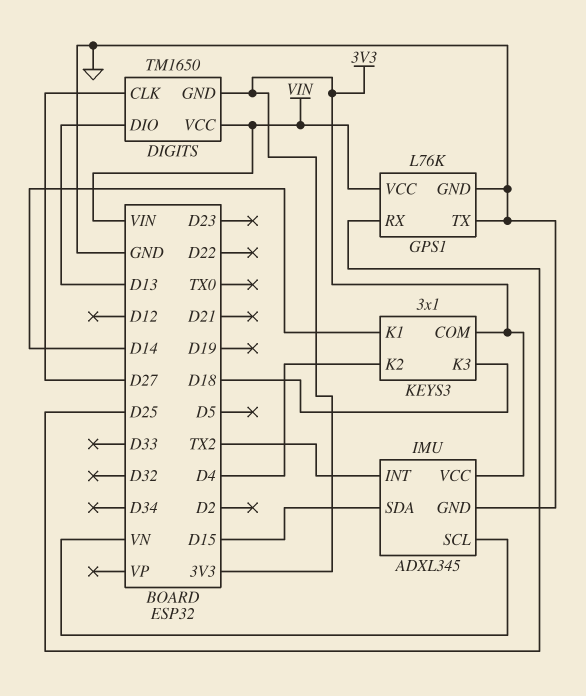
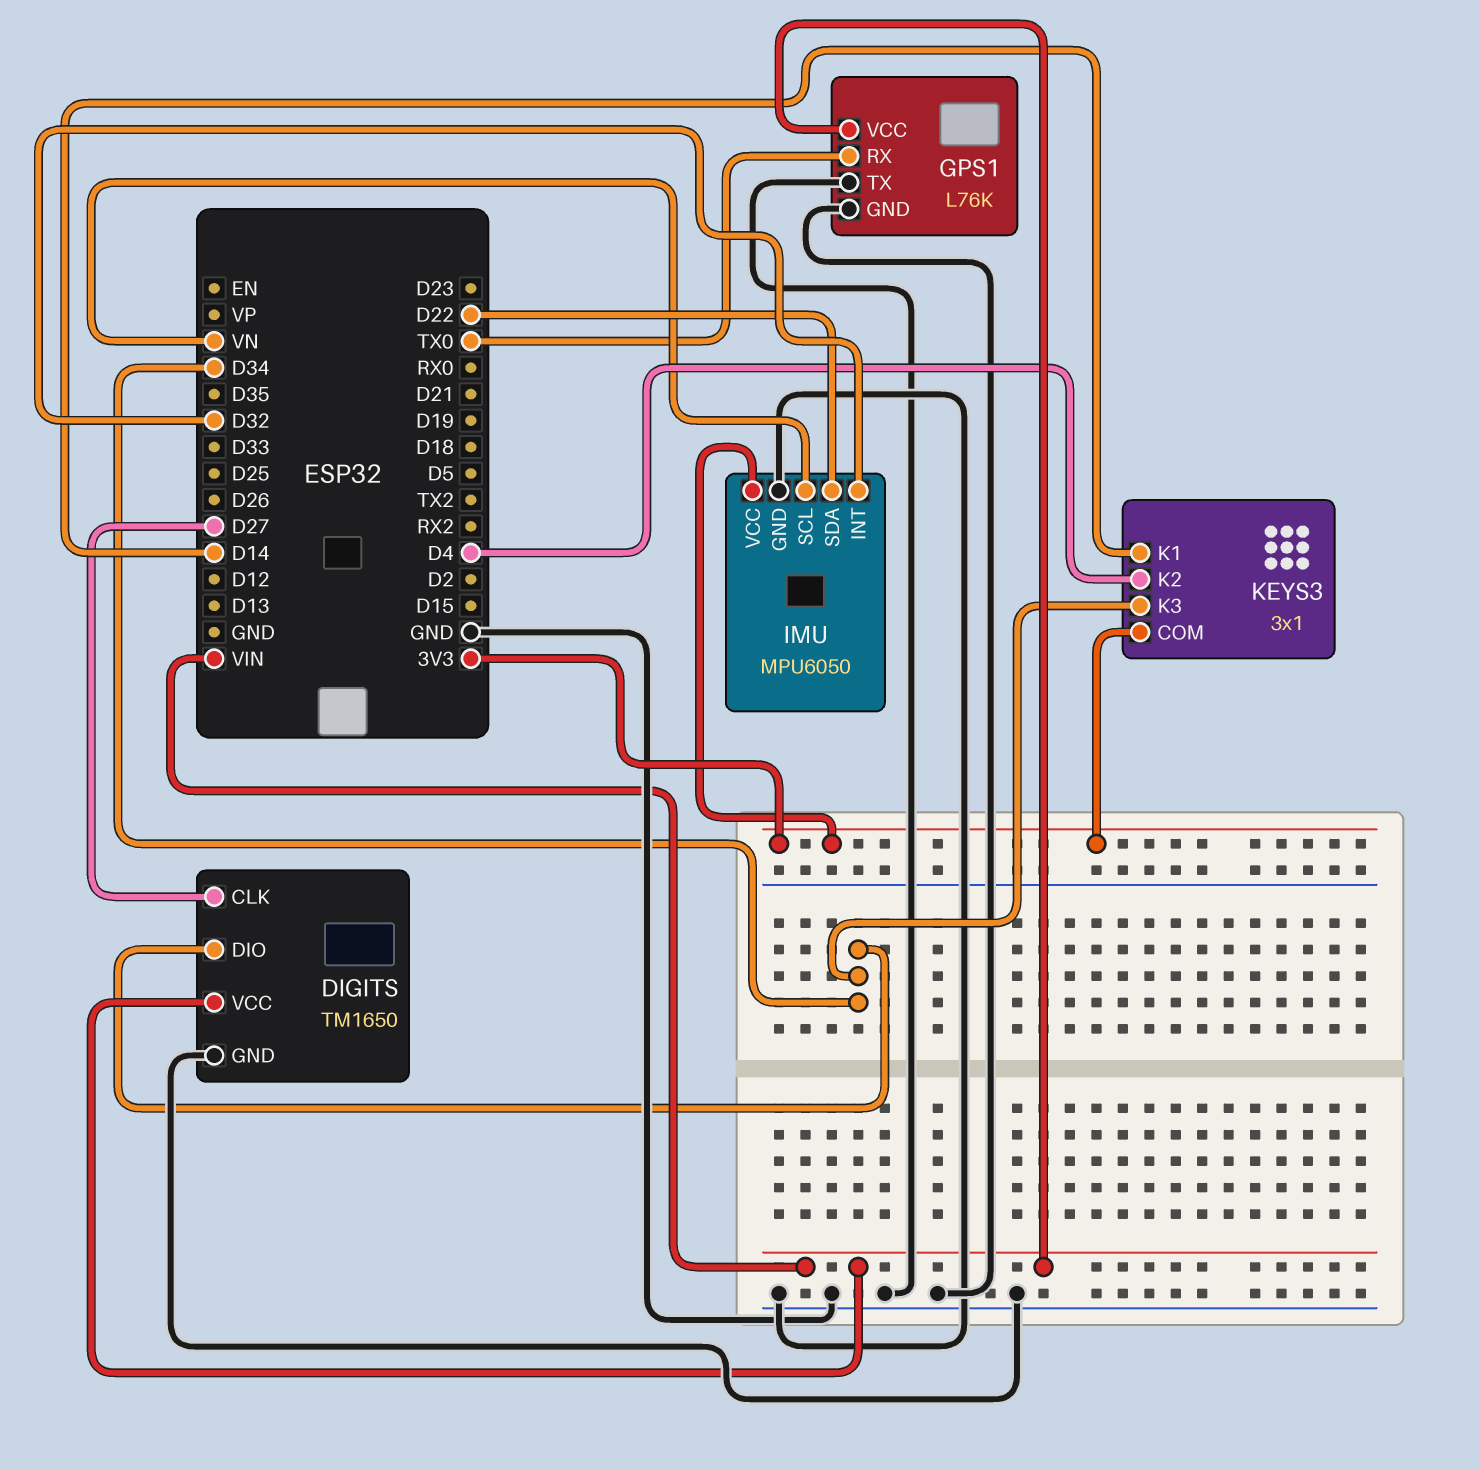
DIGITS pin DIO: D13 -> D34
DIGITS pin GND: 3V3 -> GND
GPS1 pin RX: D25 -> TX0
IMU: ADXL345 -> MPU6050
IMU pin INT: TX2 -> D32
IMU pin SDA: D15 -> D22
KEYS3 pin K3: D18 -> D34

